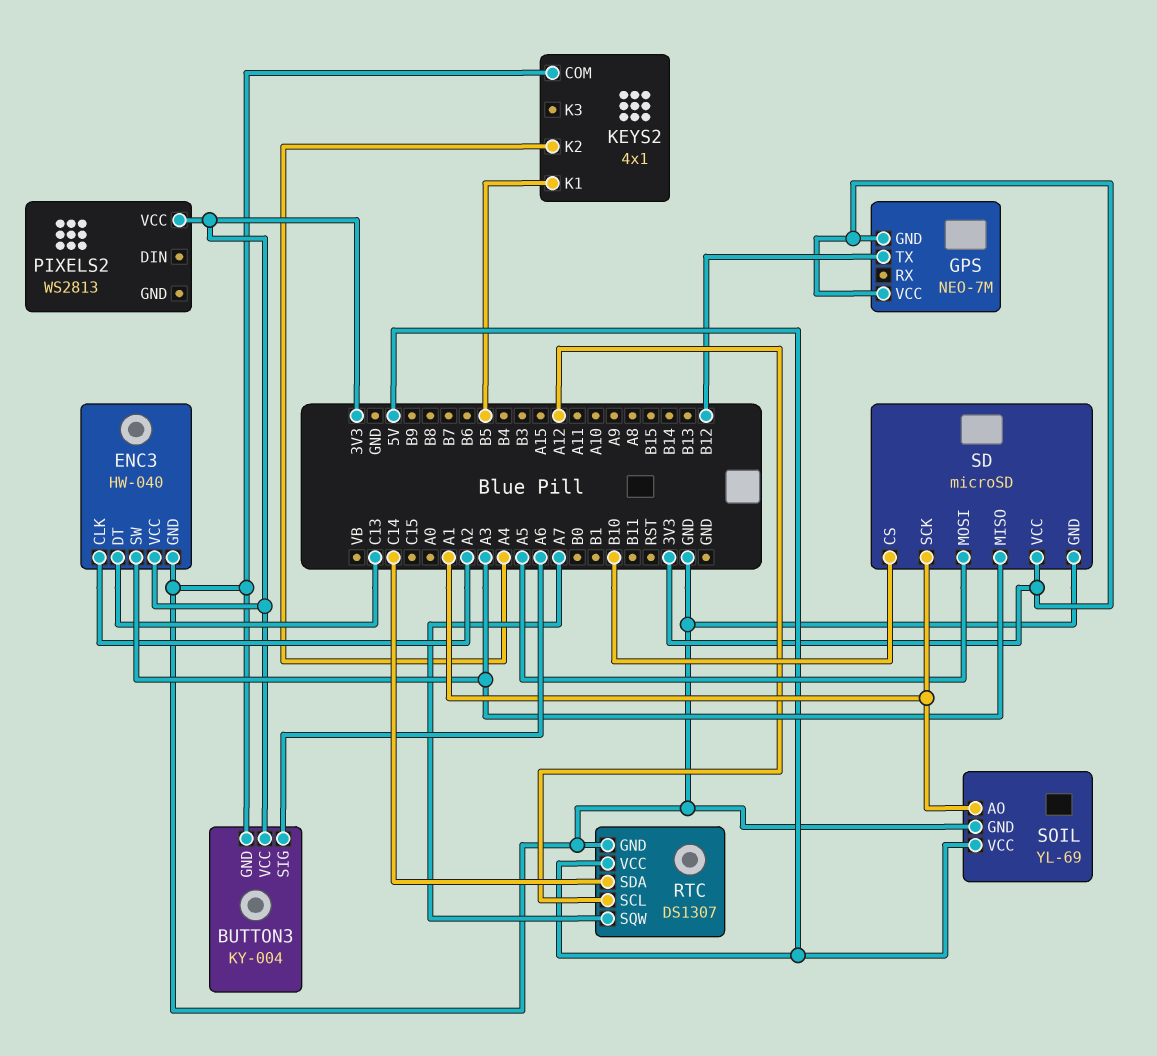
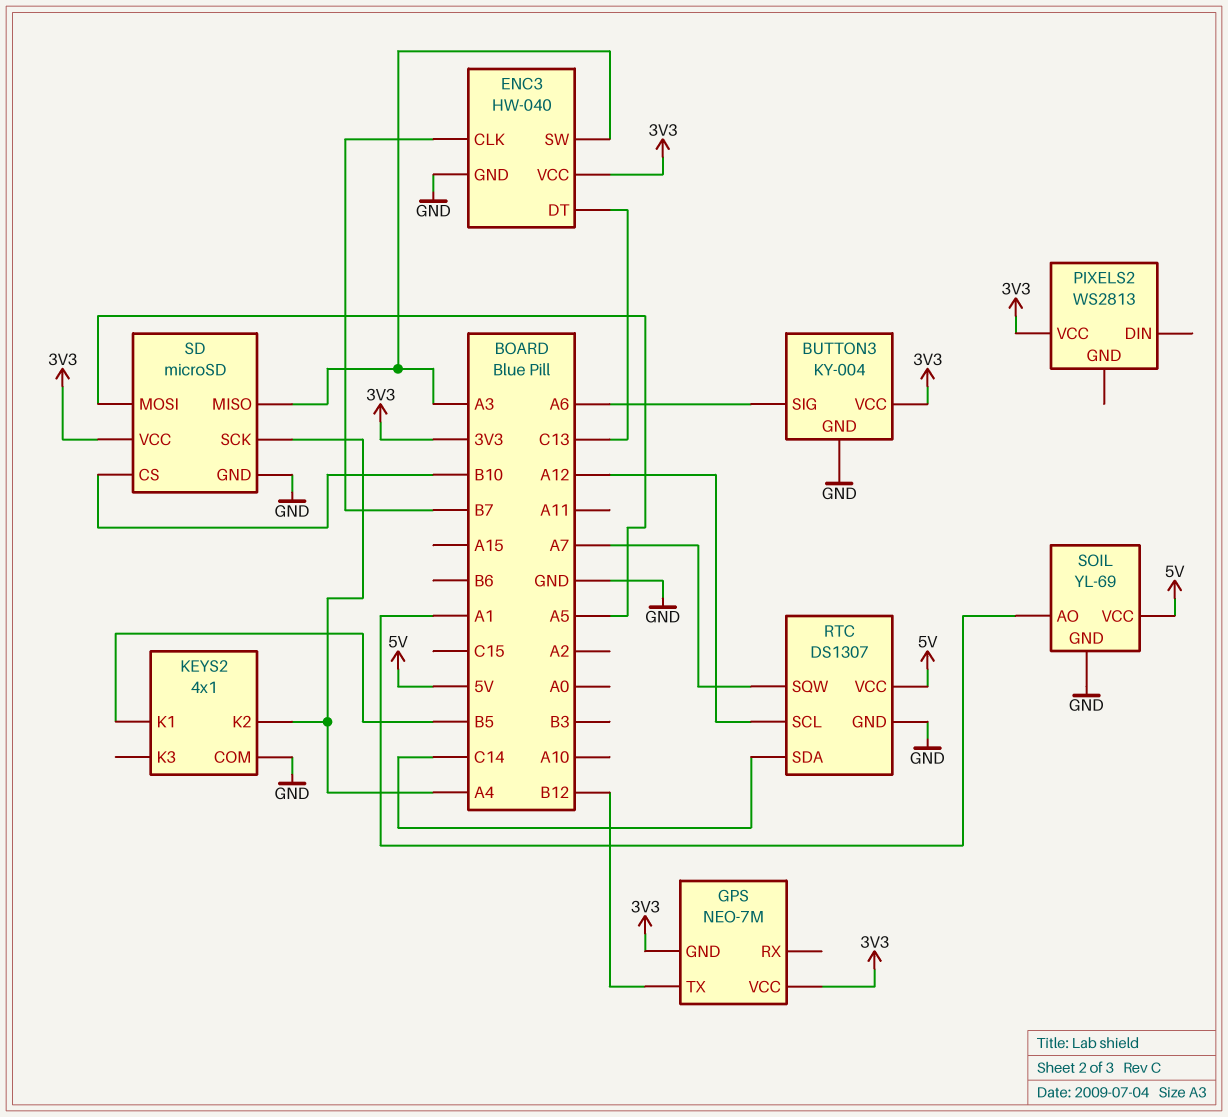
ENC3 pin CLK: A2 -> B7
SD pin SCK: A1 -> A4

